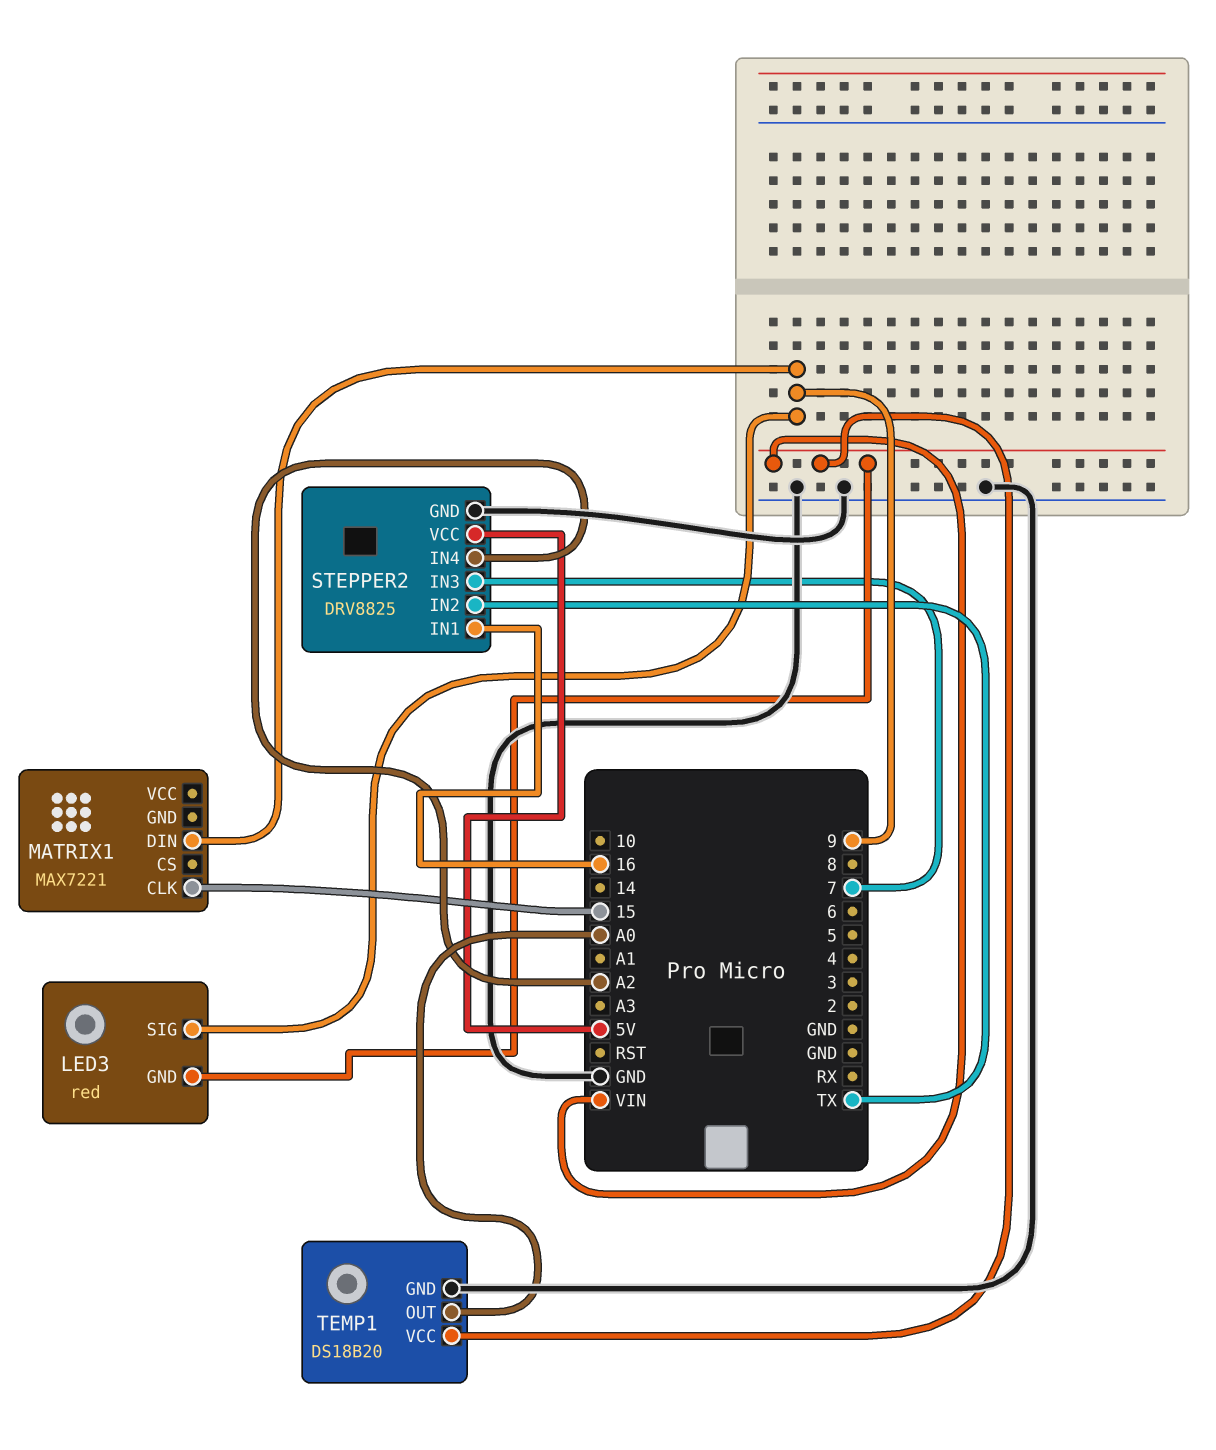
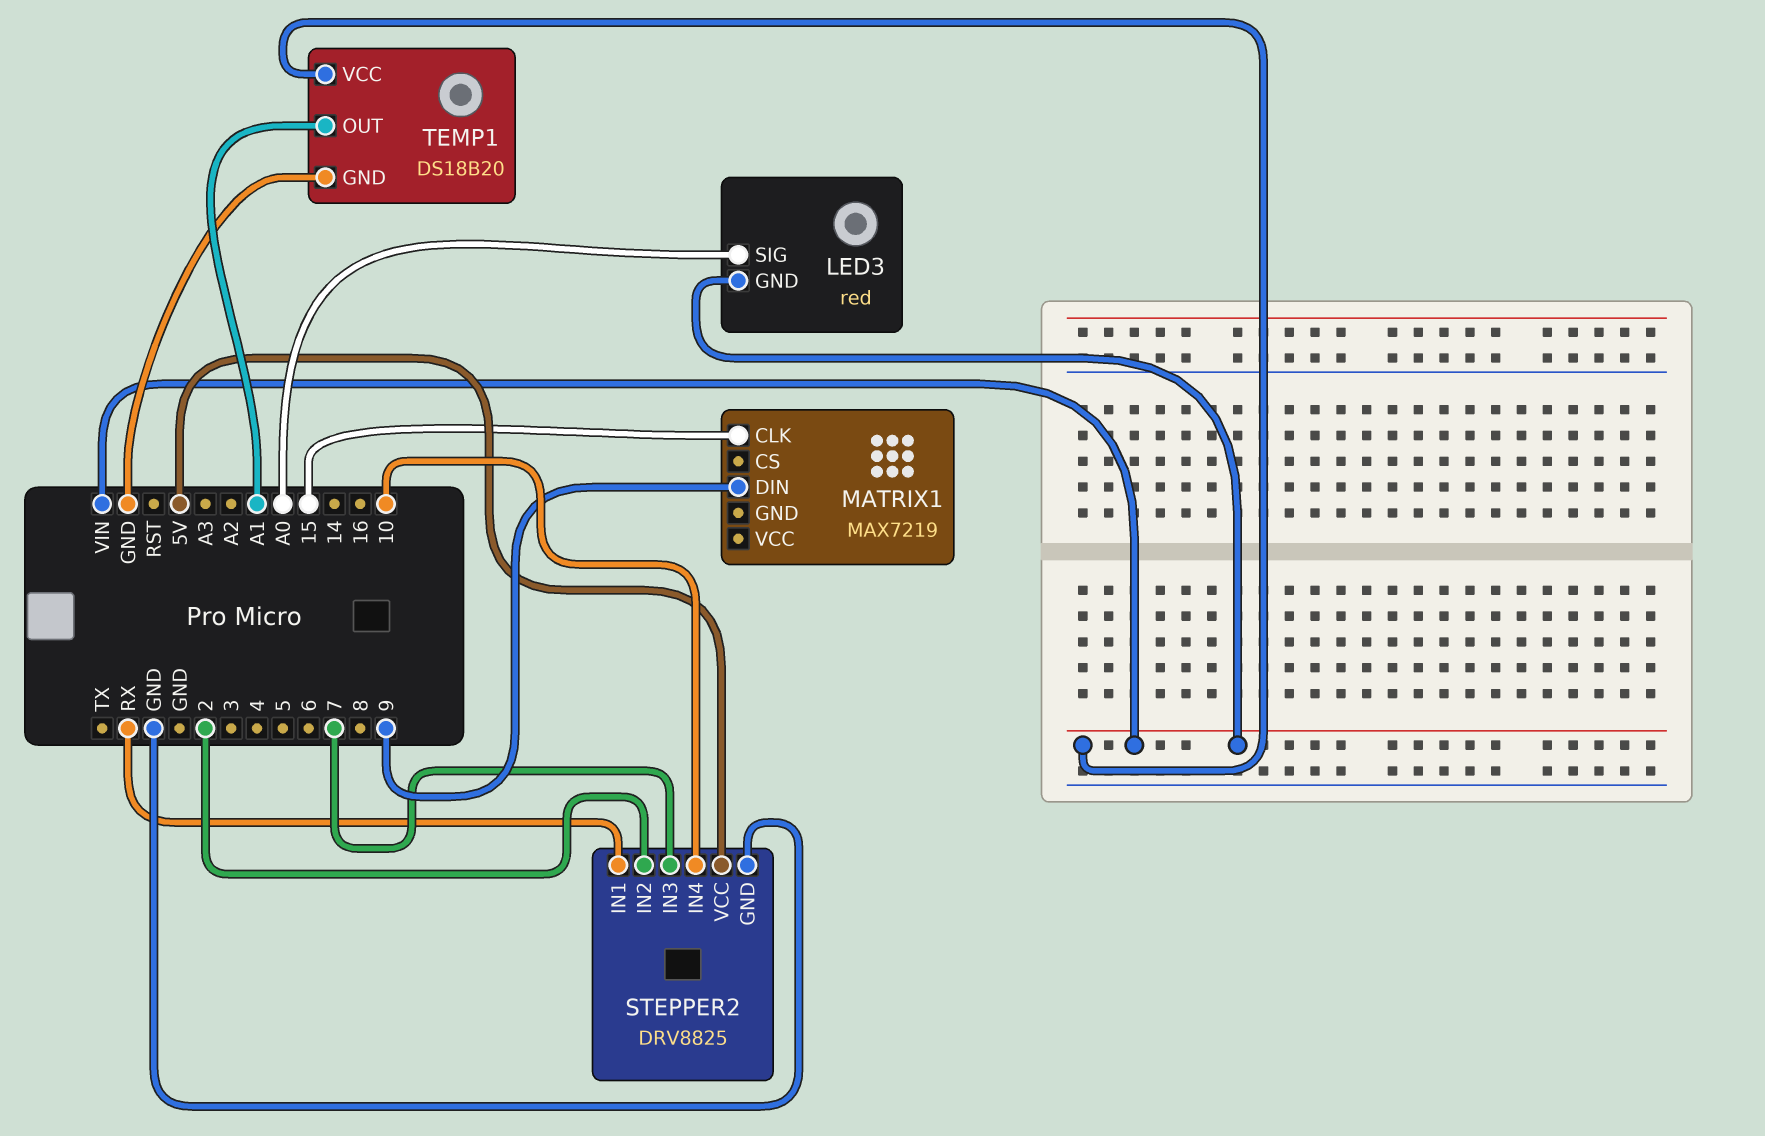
LED3 pin SIG: 9 -> A0
MATRIX1: MAX7221 -> MAX7219
STEPPER2 pin IN1: 16 -> RX
STEPPER2 pin IN2: TX -> 2
STEPPER2 pin IN4: A2 -> 10
TEMP1 pin OUT: A0 -> A1

